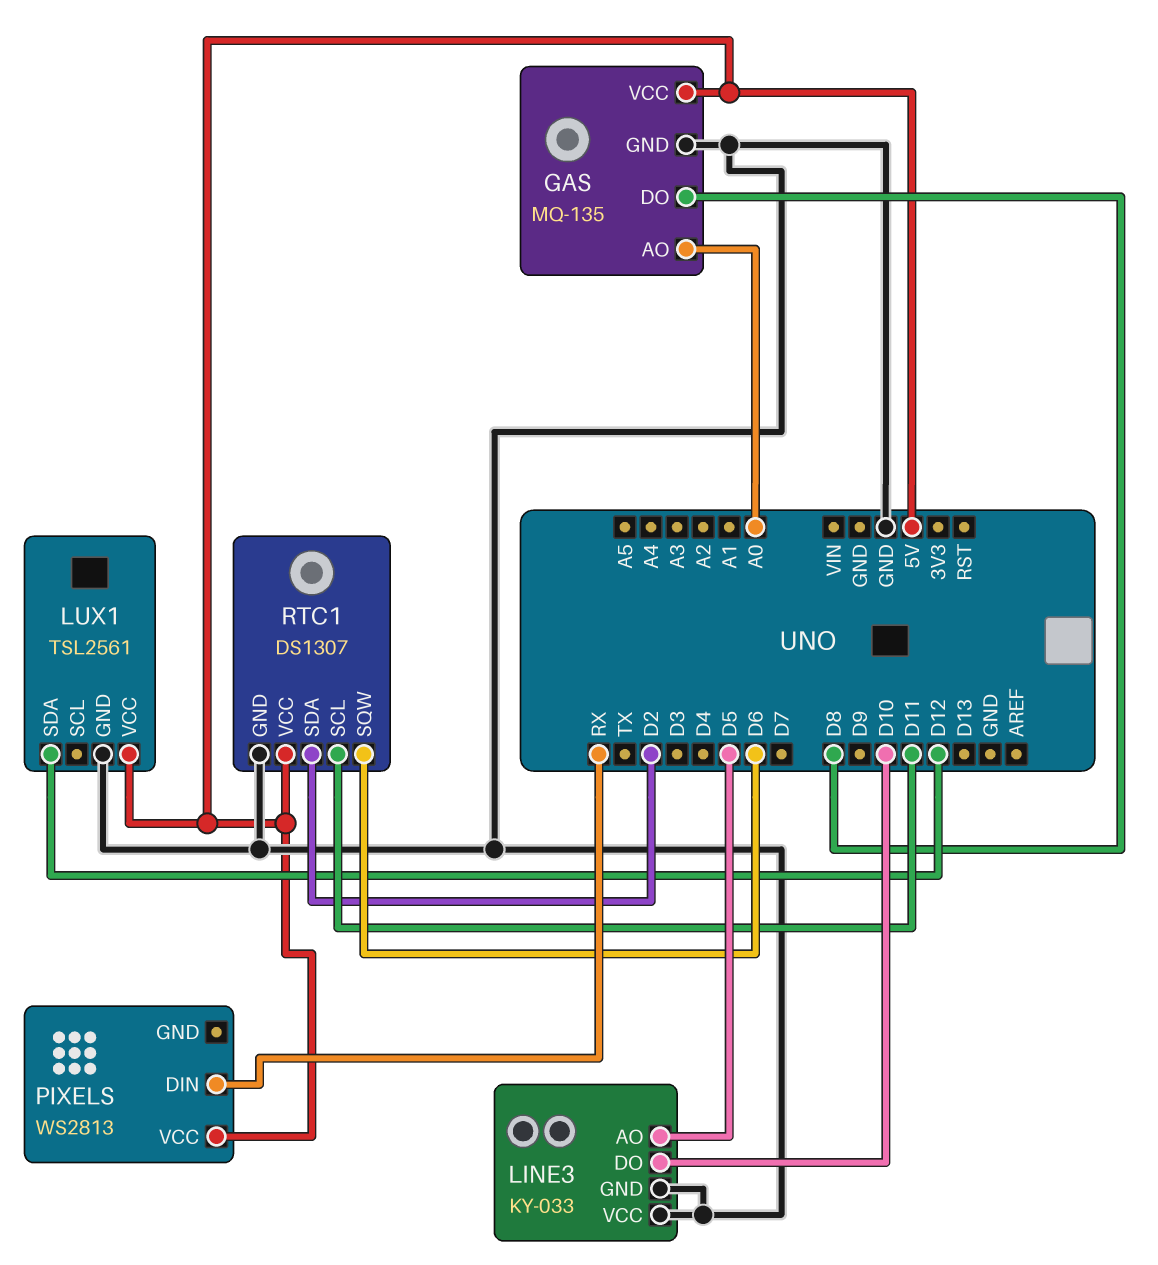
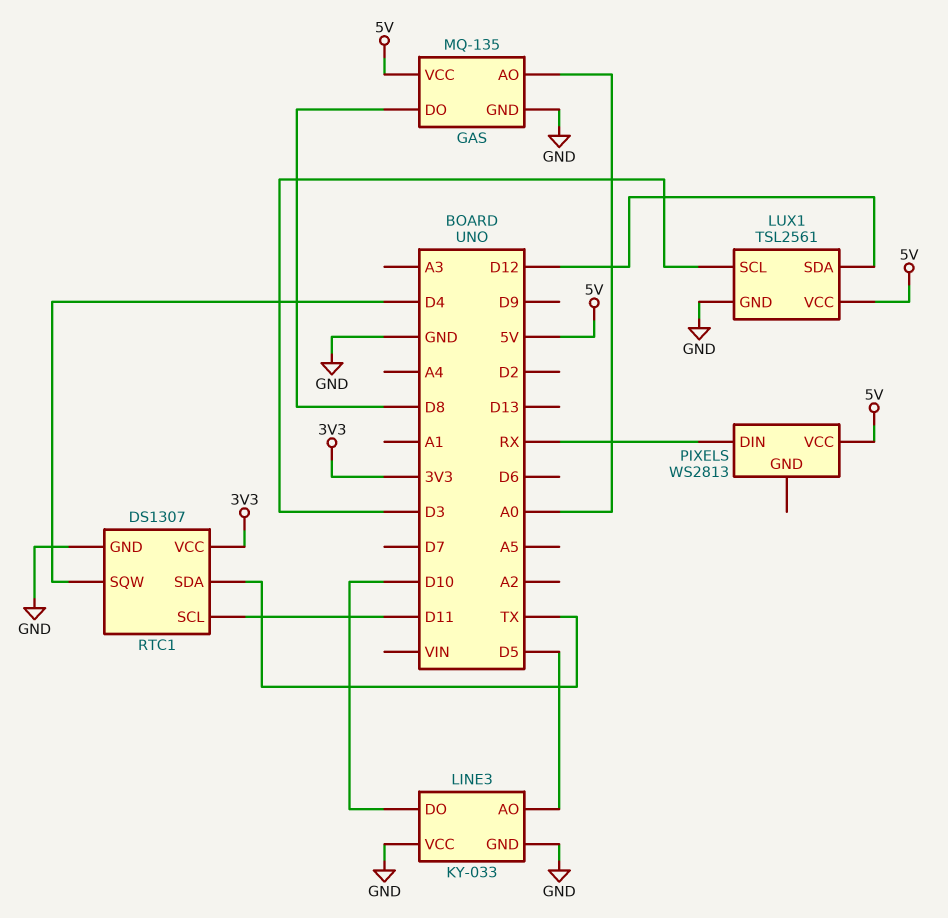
LUX1 pin SCL: none -> D3
RTC1 pin SDA: D2 -> TX
RTC1 pin SQW: D6 -> D4
RTC1 pin VCC: 5V -> 3V3

